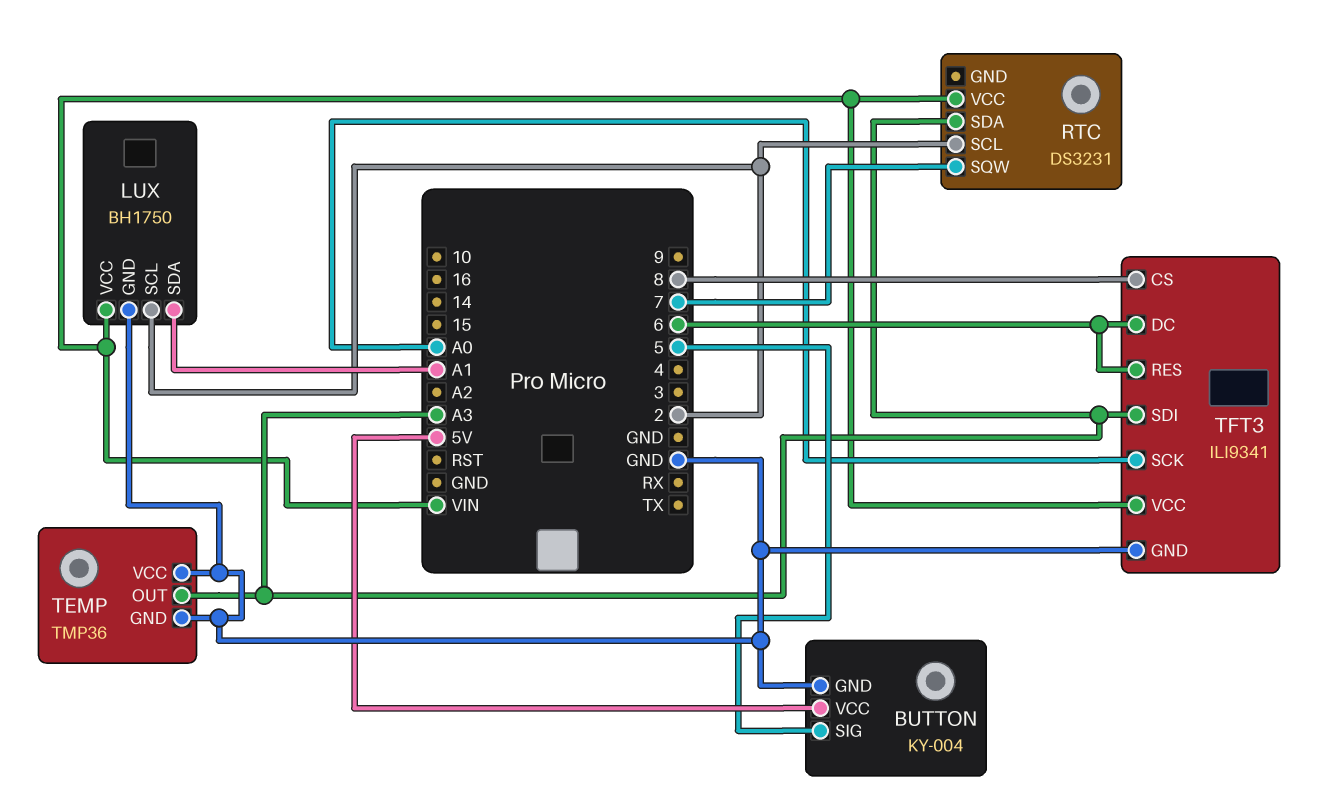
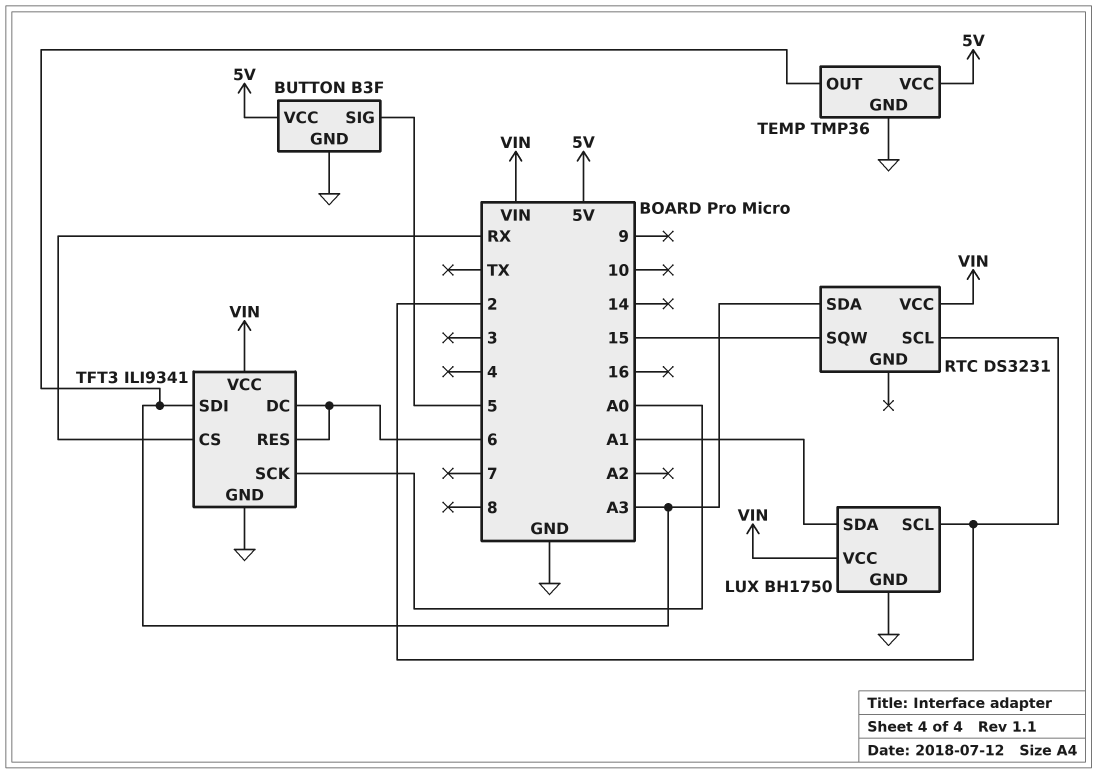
BUTTON: KY-004 -> B3F
RTC pin SQW: 7 -> 15
TEMP pin VCC: GND -> 5V
TFT3 pin CS: 8 -> RX

